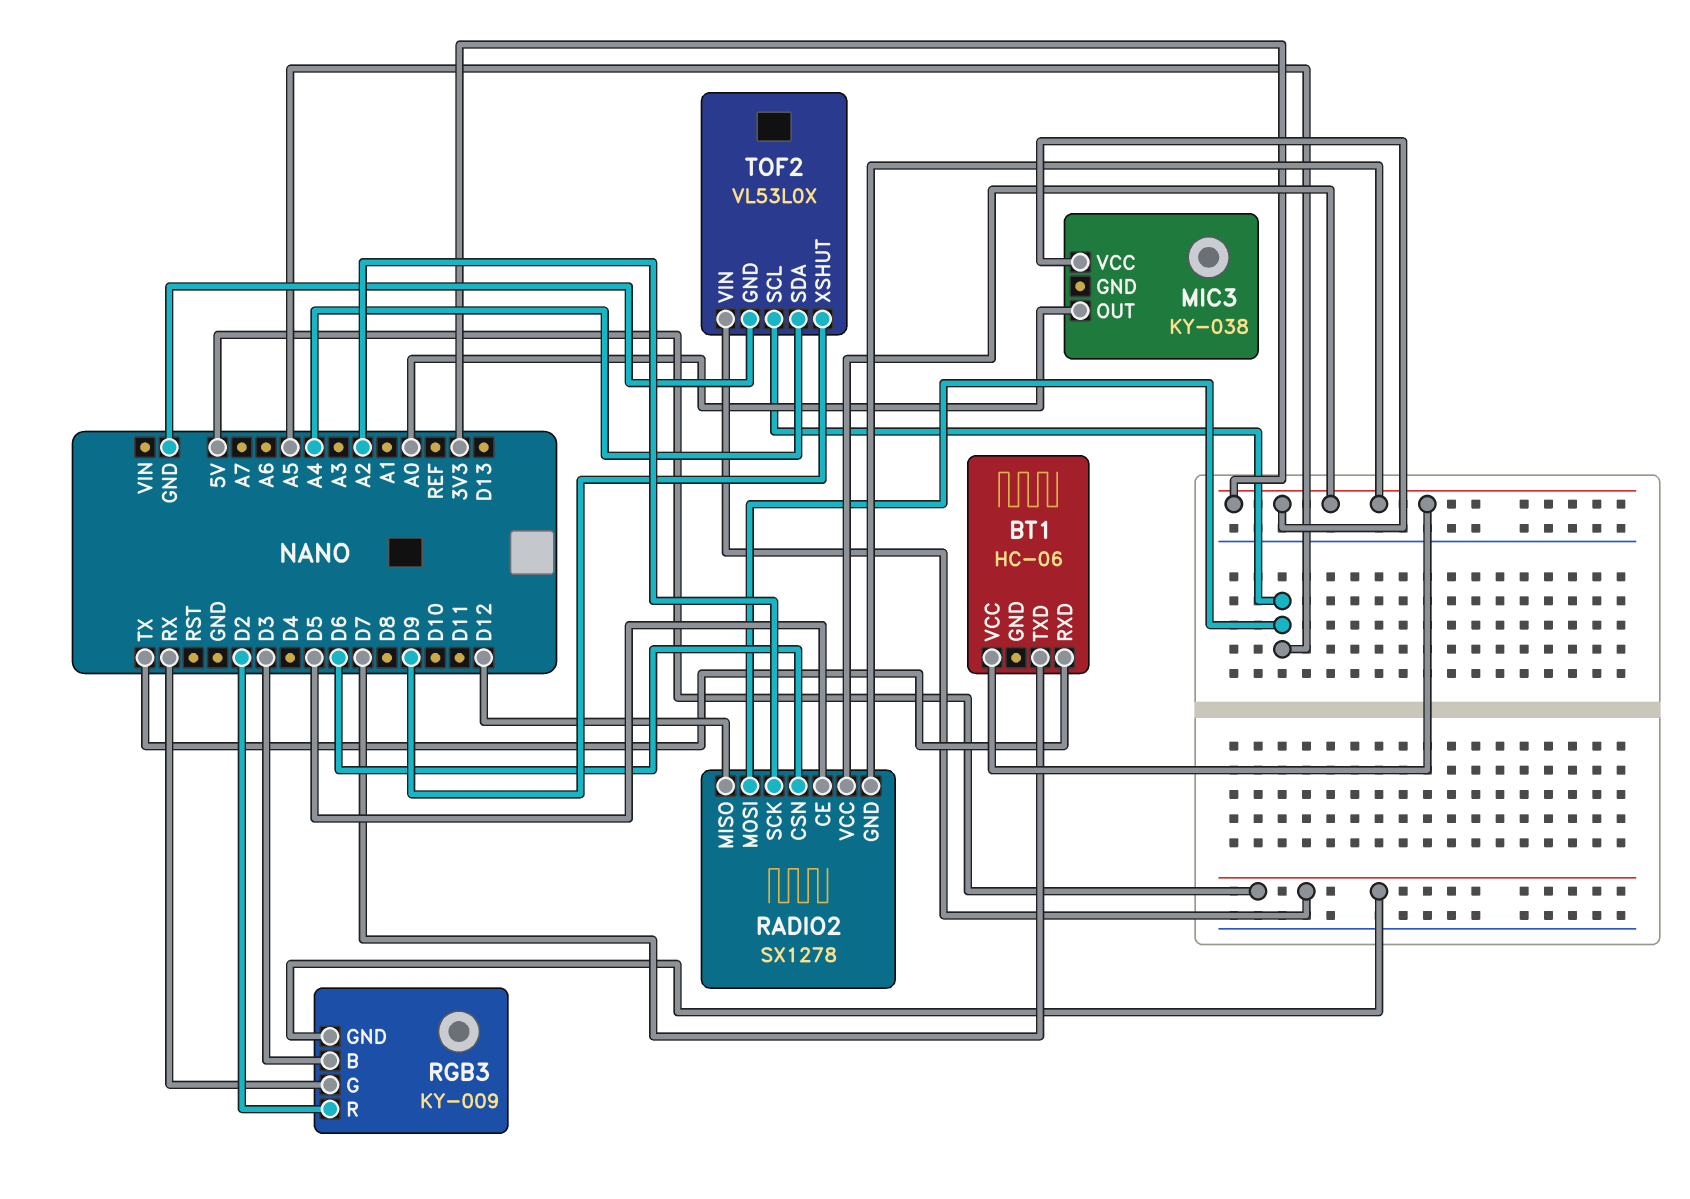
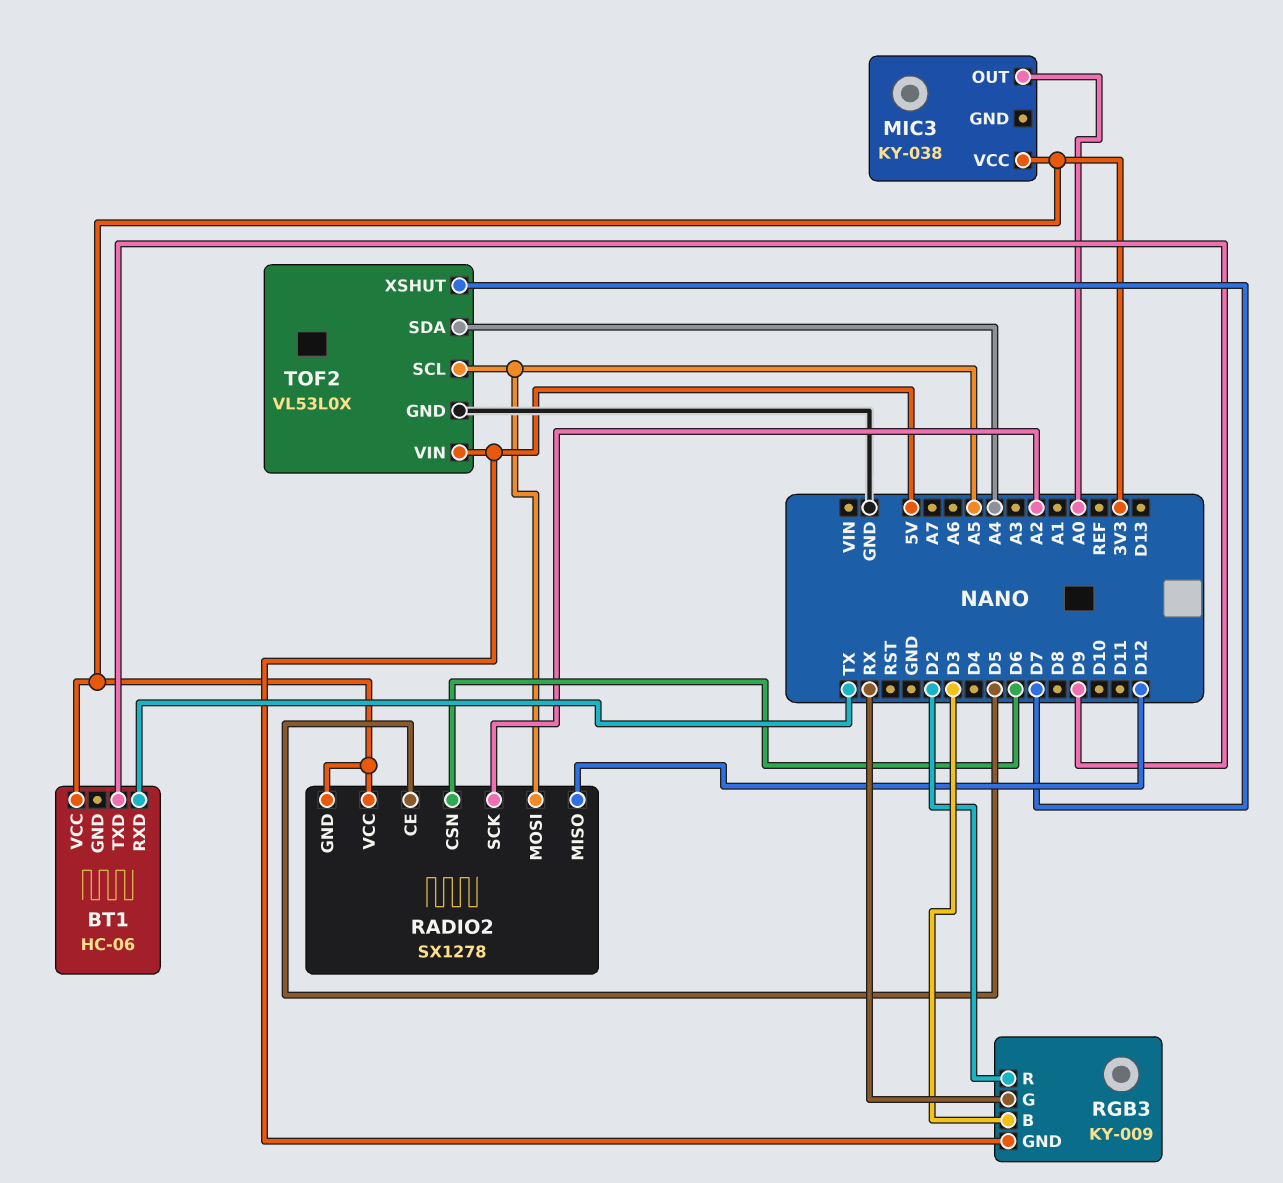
BT1 pin TXD: D7 -> D9
TOF2 pin XSHUT: D9 -> D7

